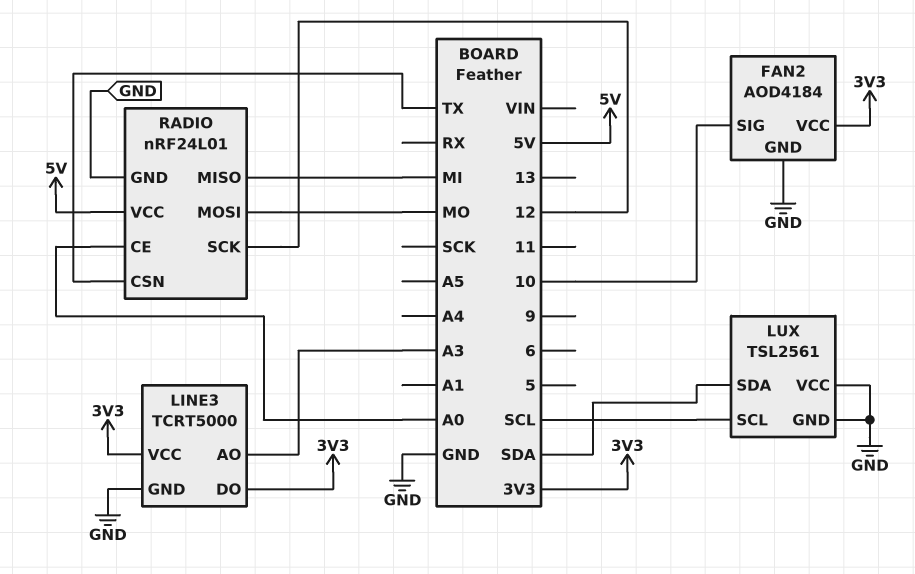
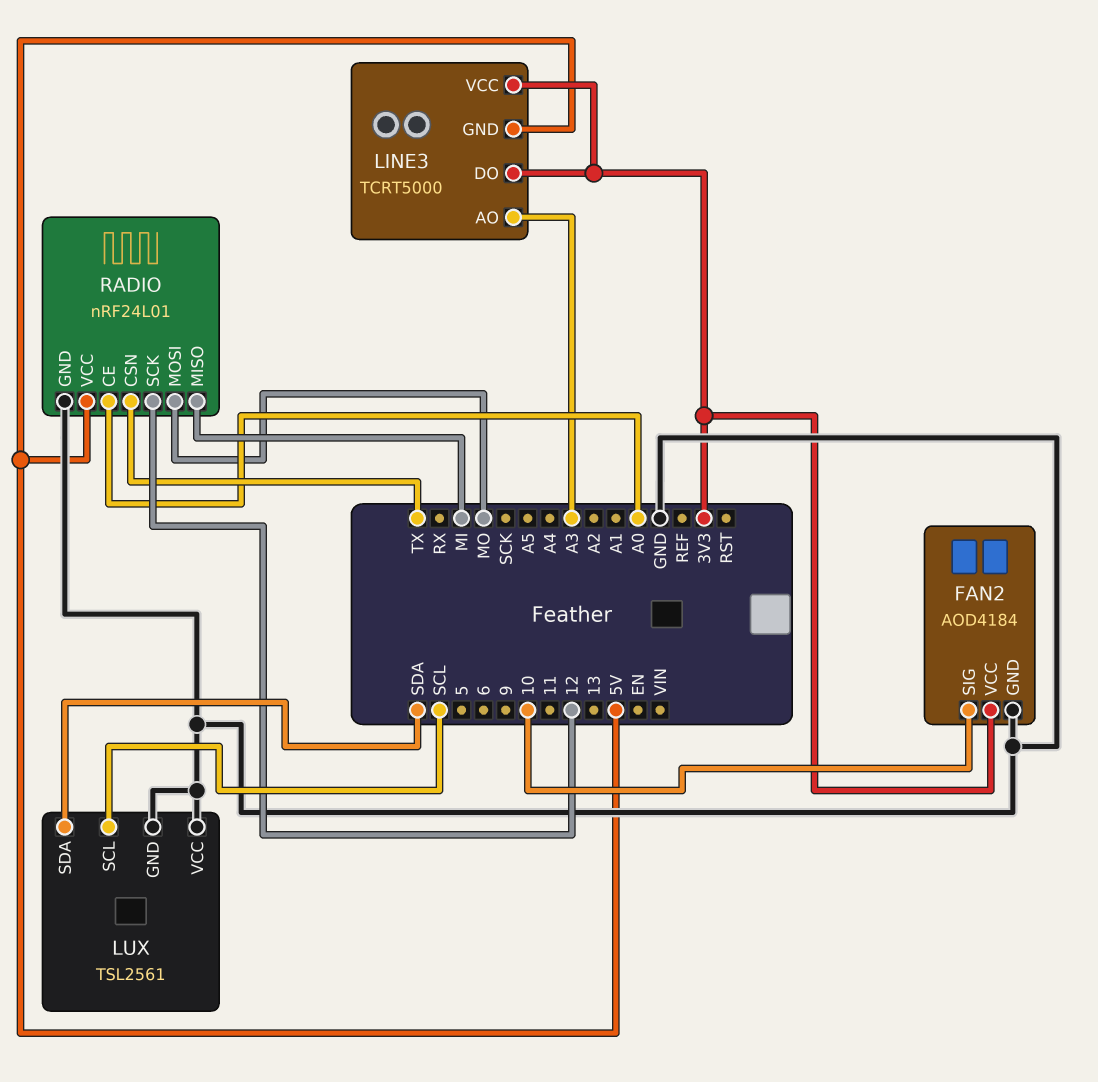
LINE3 pin GND: GND -> 5V

